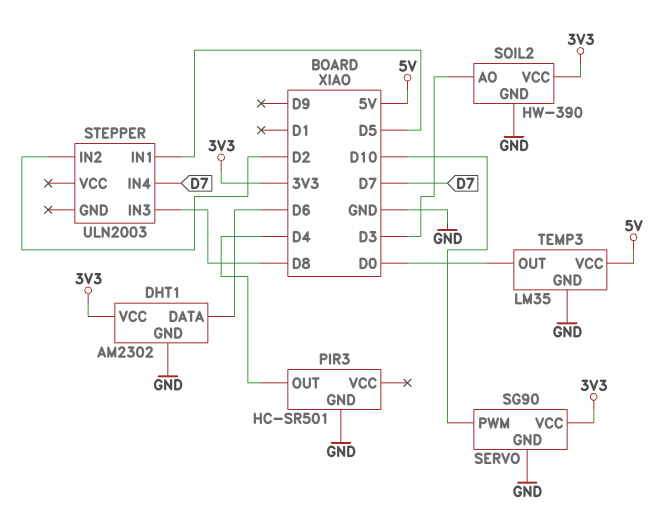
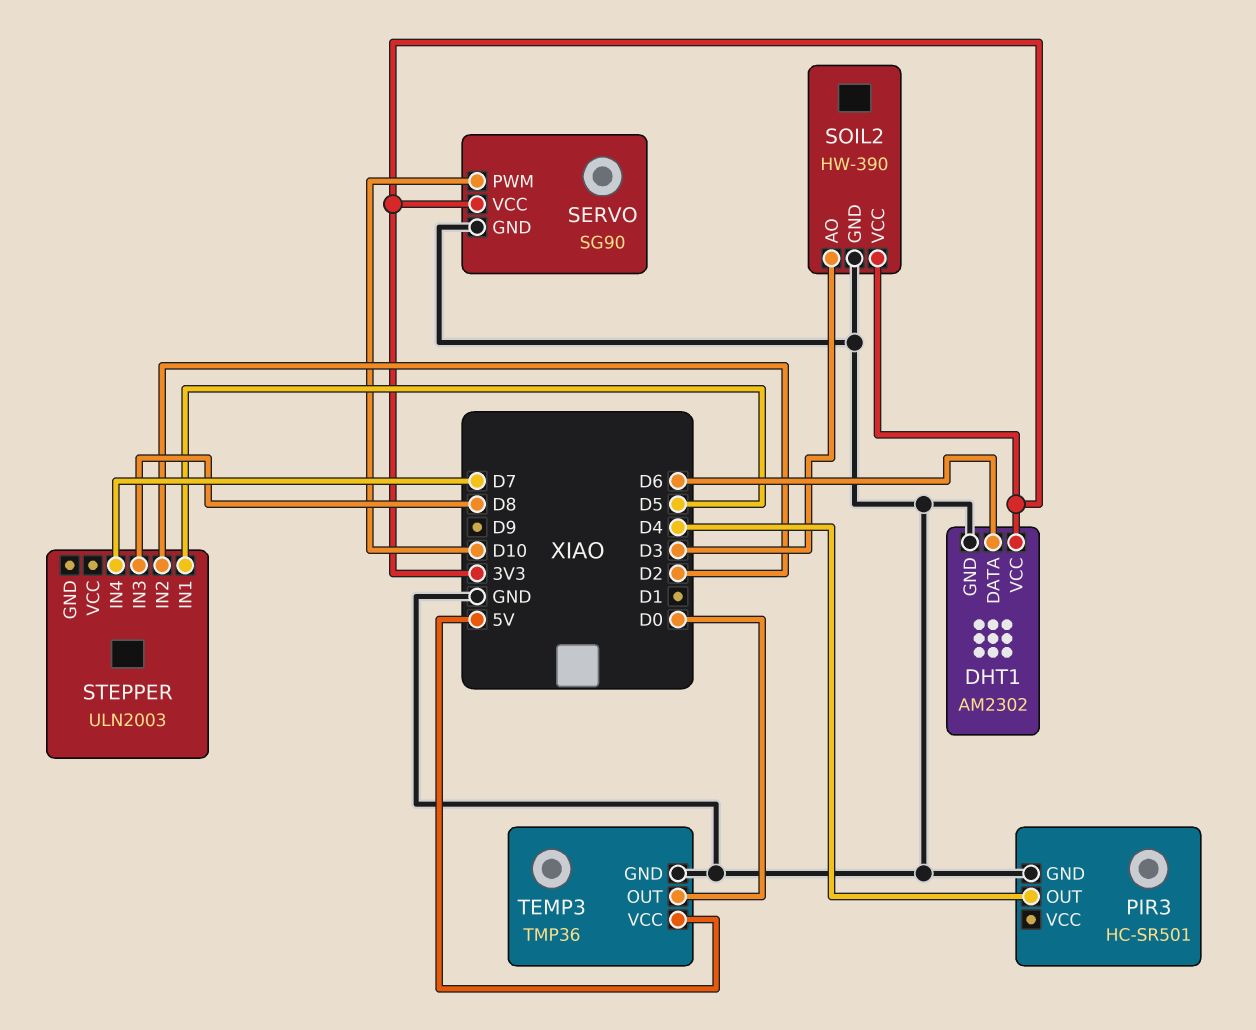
TEMP3: LM35 -> TMP36

